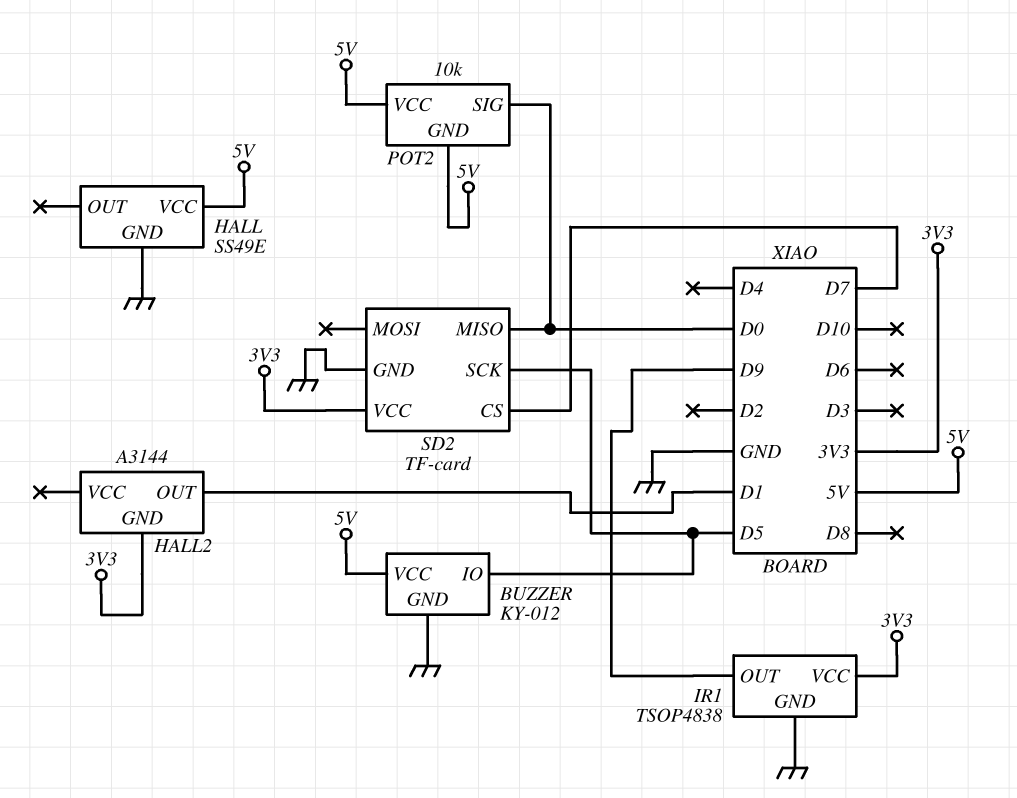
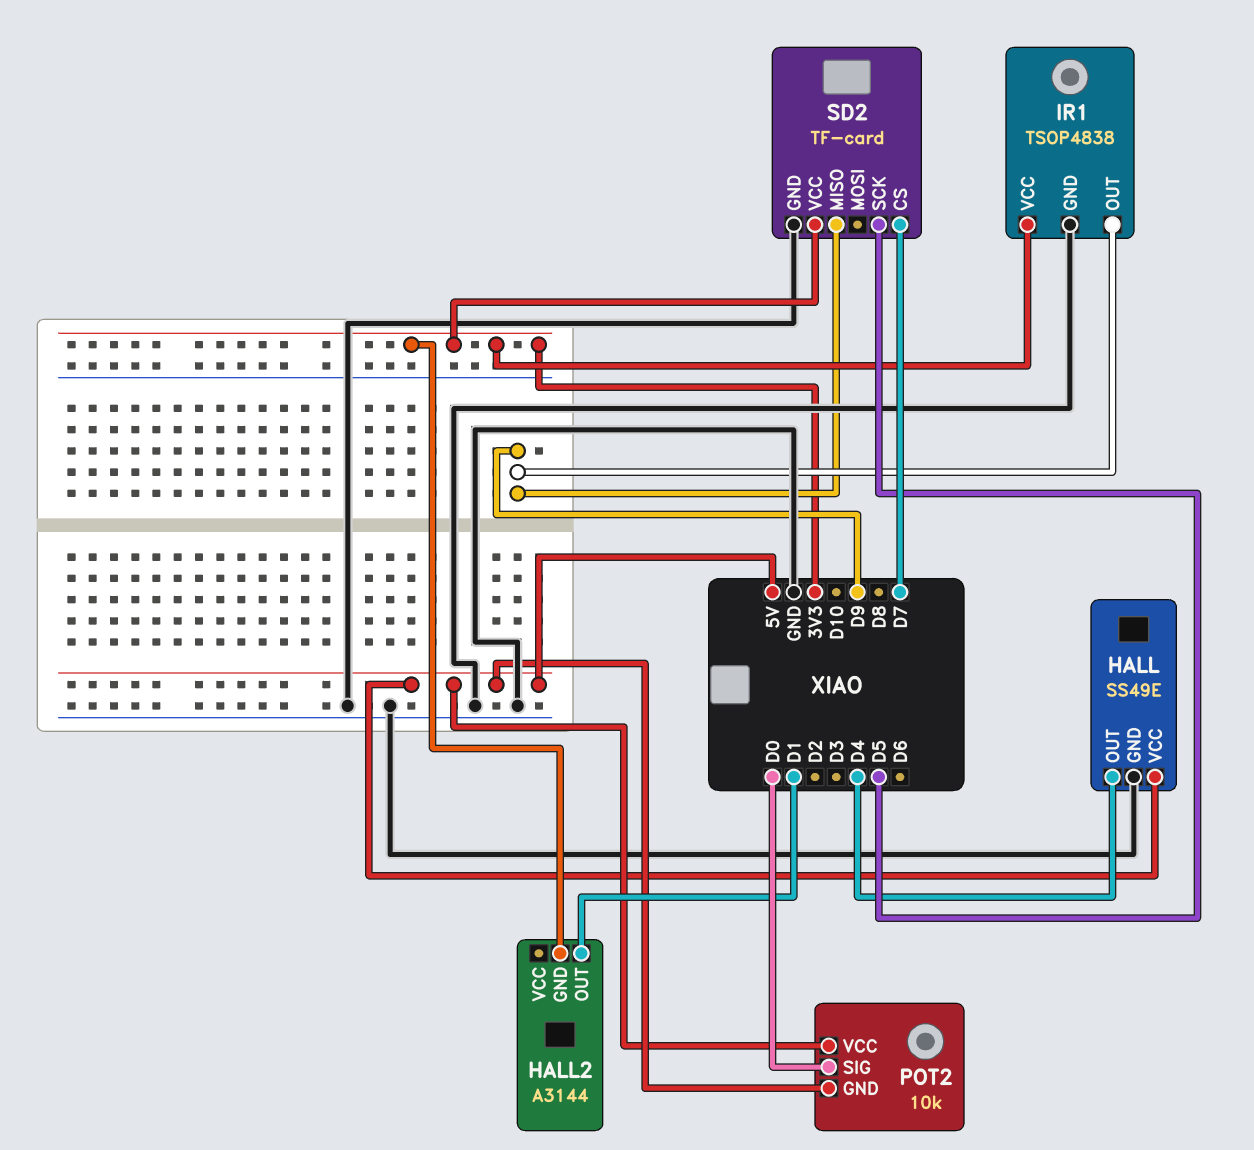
BUZZER: KY-012 -> none
BUZZER pin GND: GND -> none
BUZZER pin IO: D5 -> none
BUZZER pin VCC: 5V -> none
HALL pin OUT: none -> D4
SD2 pin MISO: D0 -> D9

